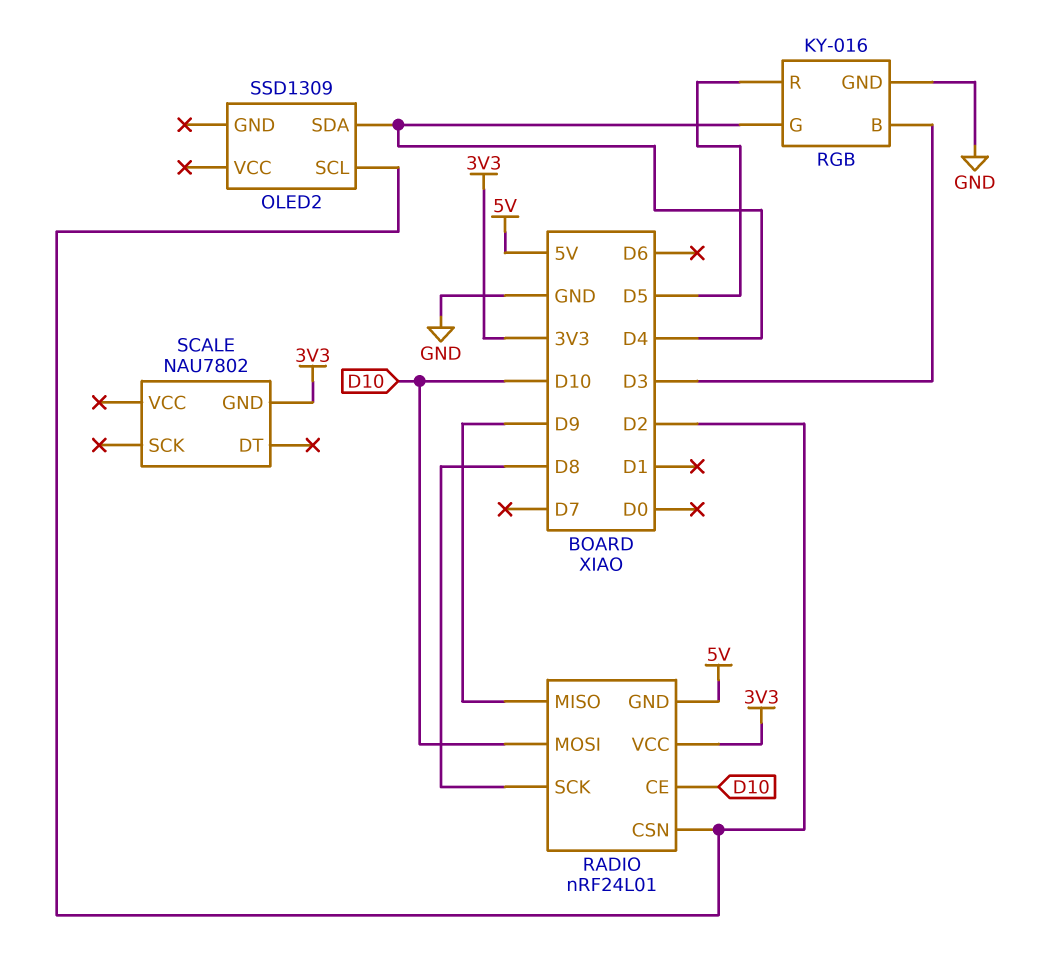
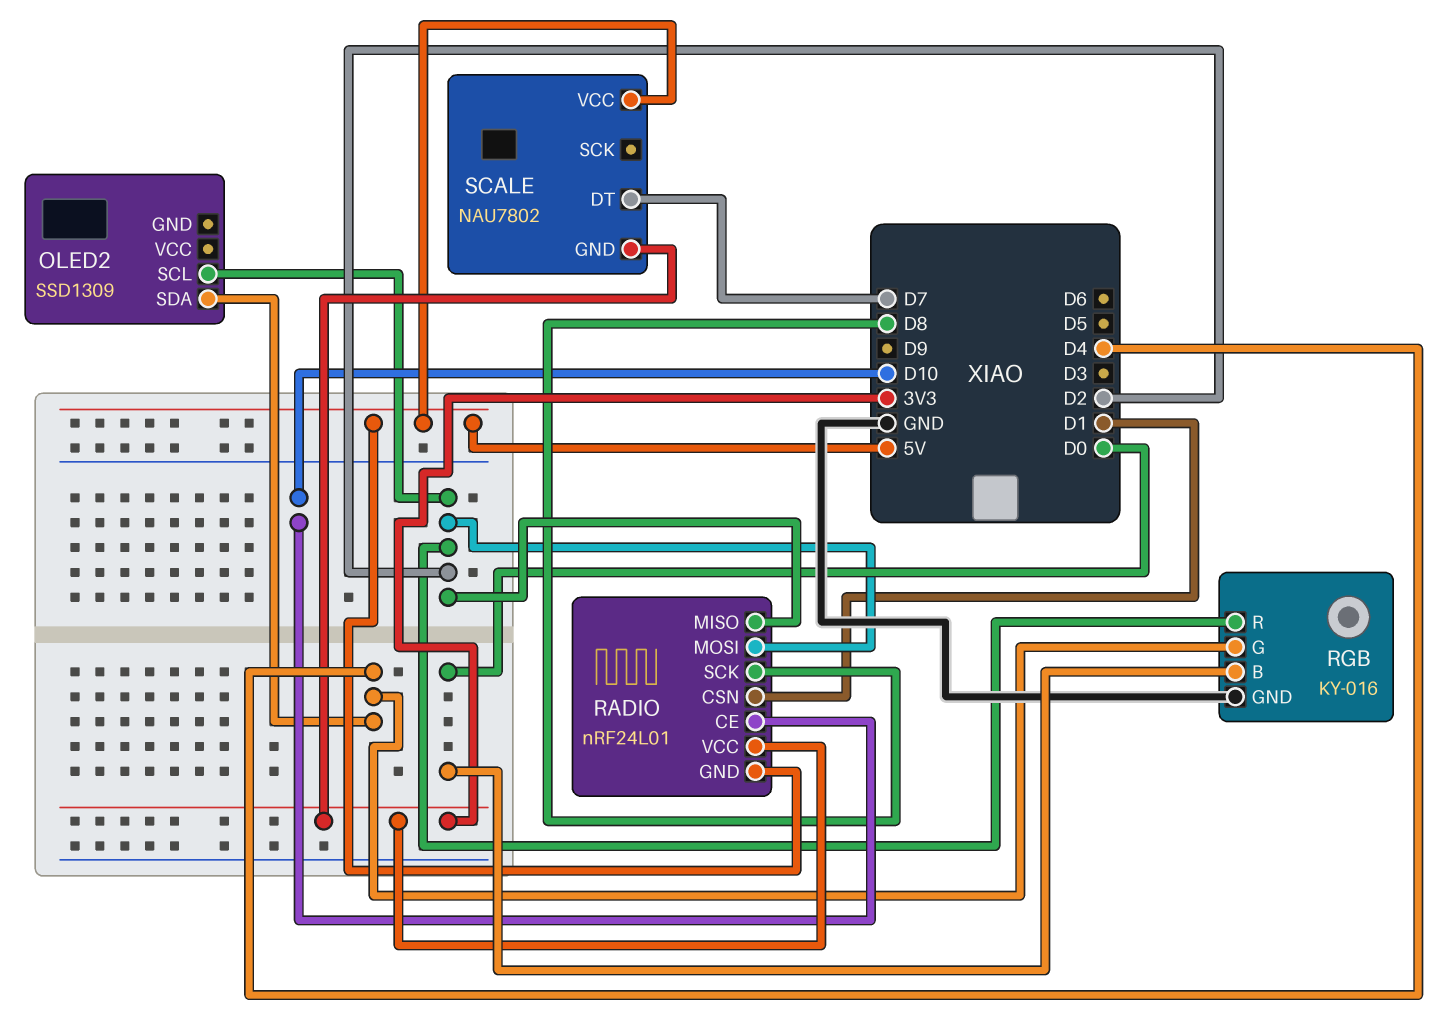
RADIO pin CSN: D2 -> D1
RADIO pin MISO: D9 -> D2
RADIO pin MOSI: D10 -> D2
RGB pin B: D3 -> D0
RGB pin R: D5 -> D2
SCALE pin DT: none -> D7
SCALE pin VCC: none -> 5V

